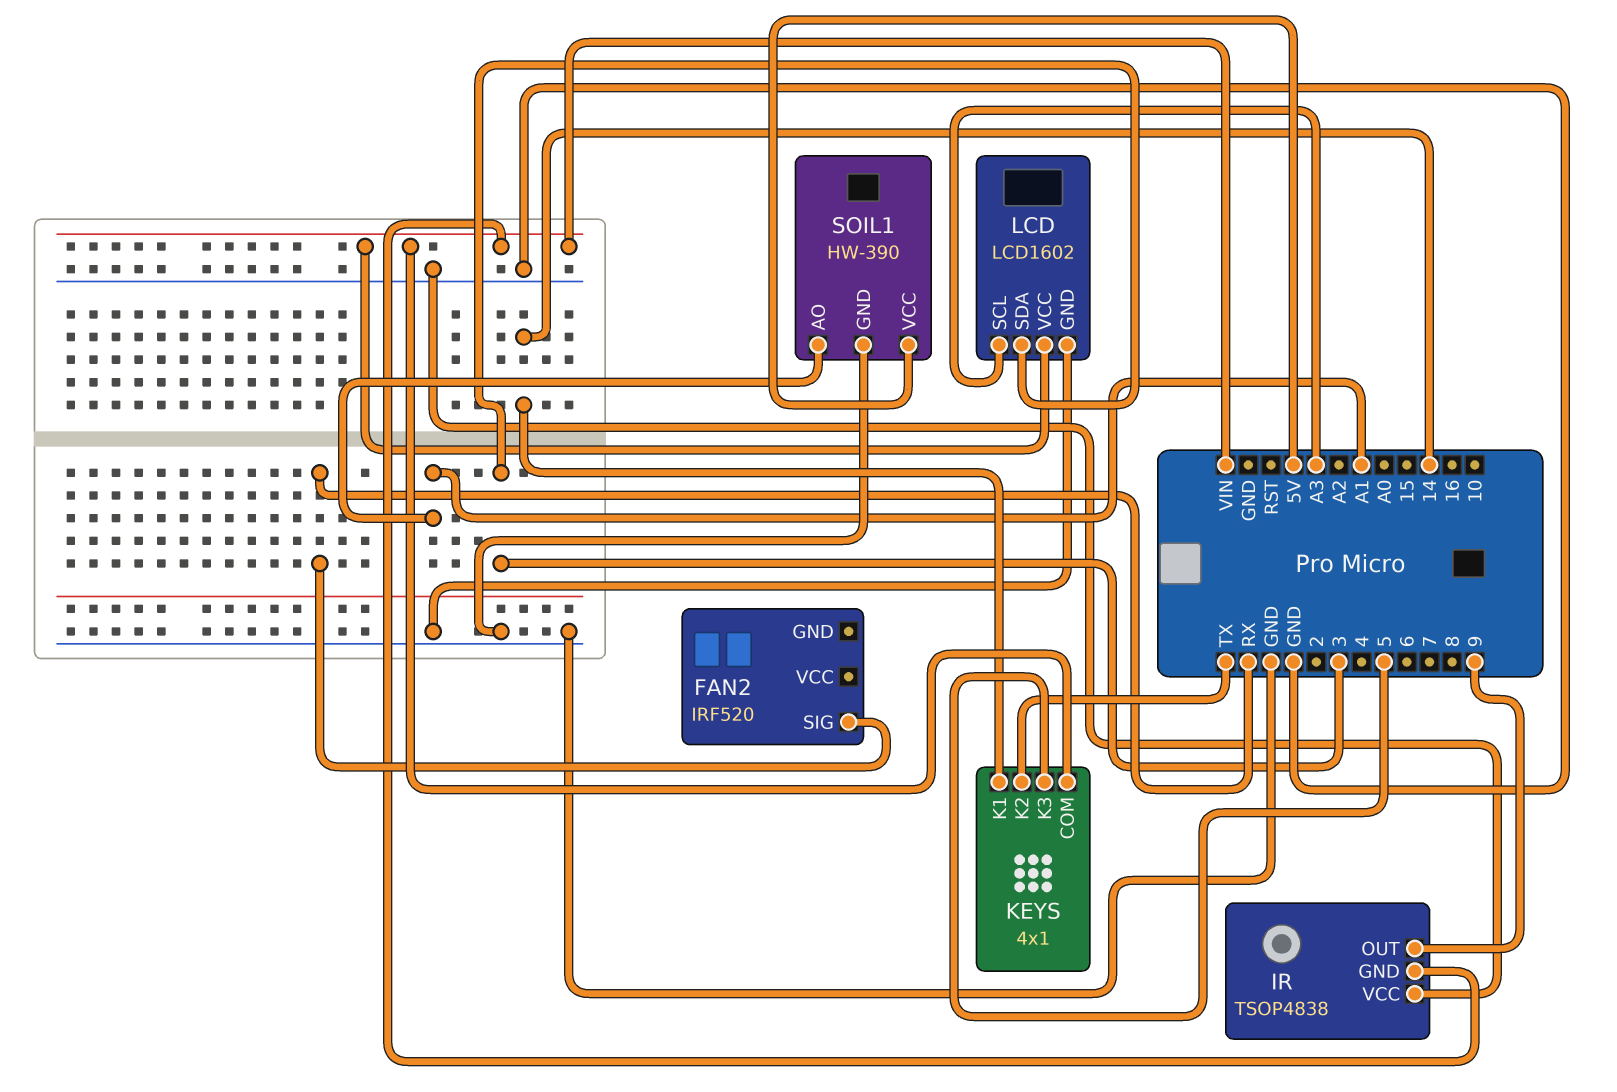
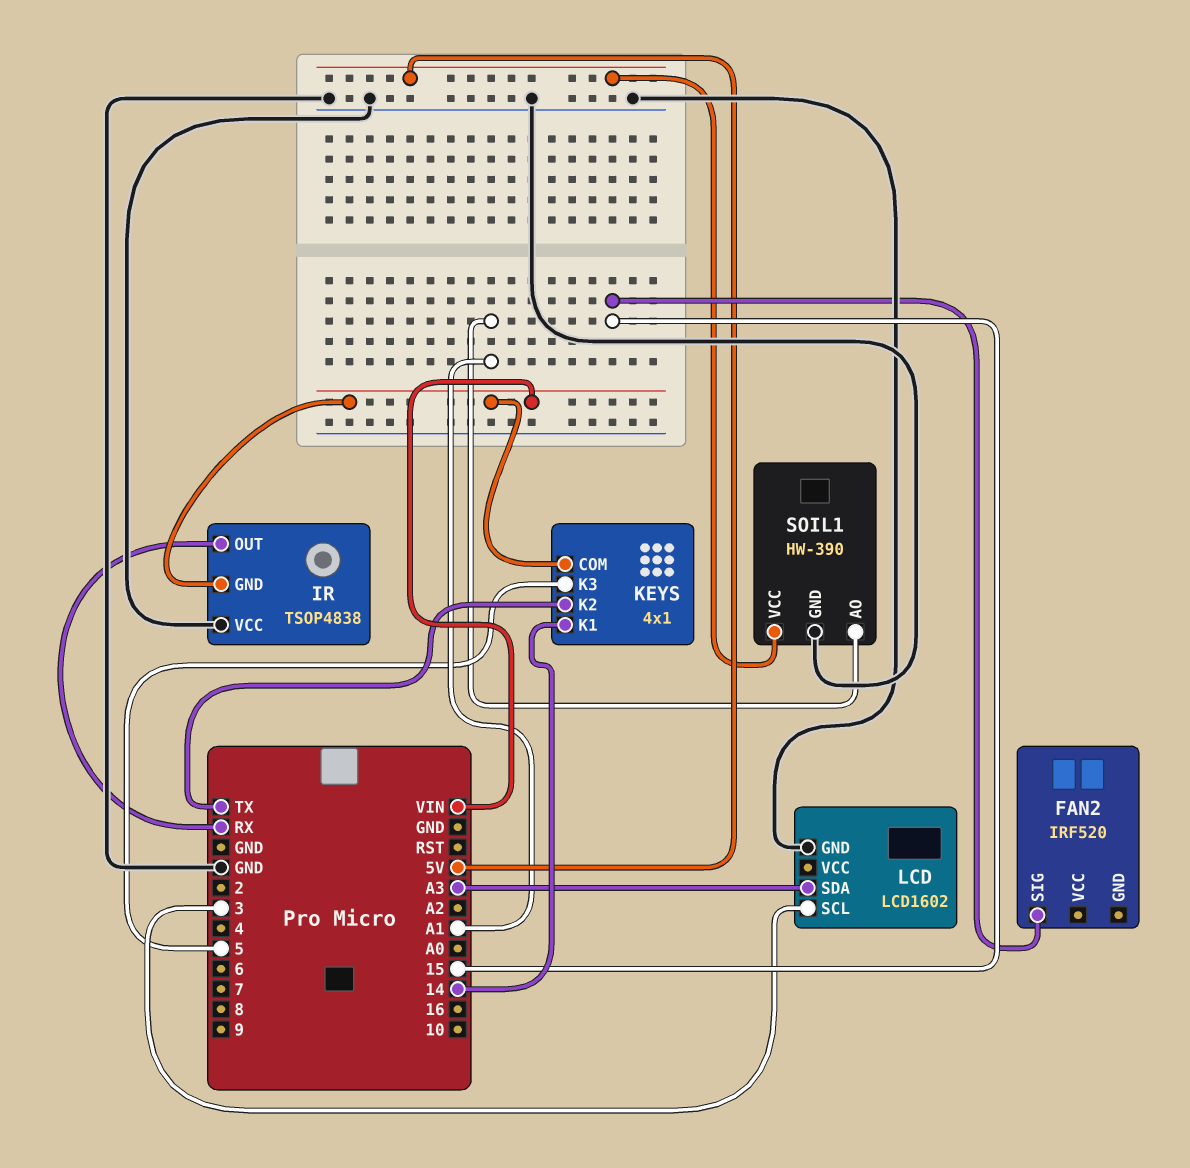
FAN2 pin SIG: RX -> 15
IR pin OUT: 9 -> RX
LCD pin SCL: A3 -> 3
LCD pin SDA: 3 -> A3
LCD pin VCC: VIN -> none

